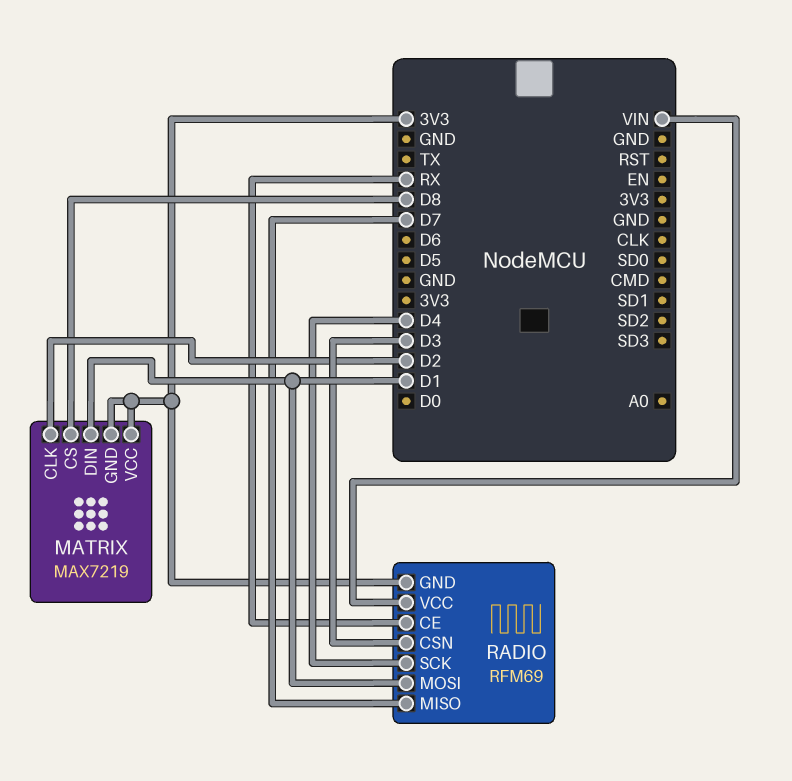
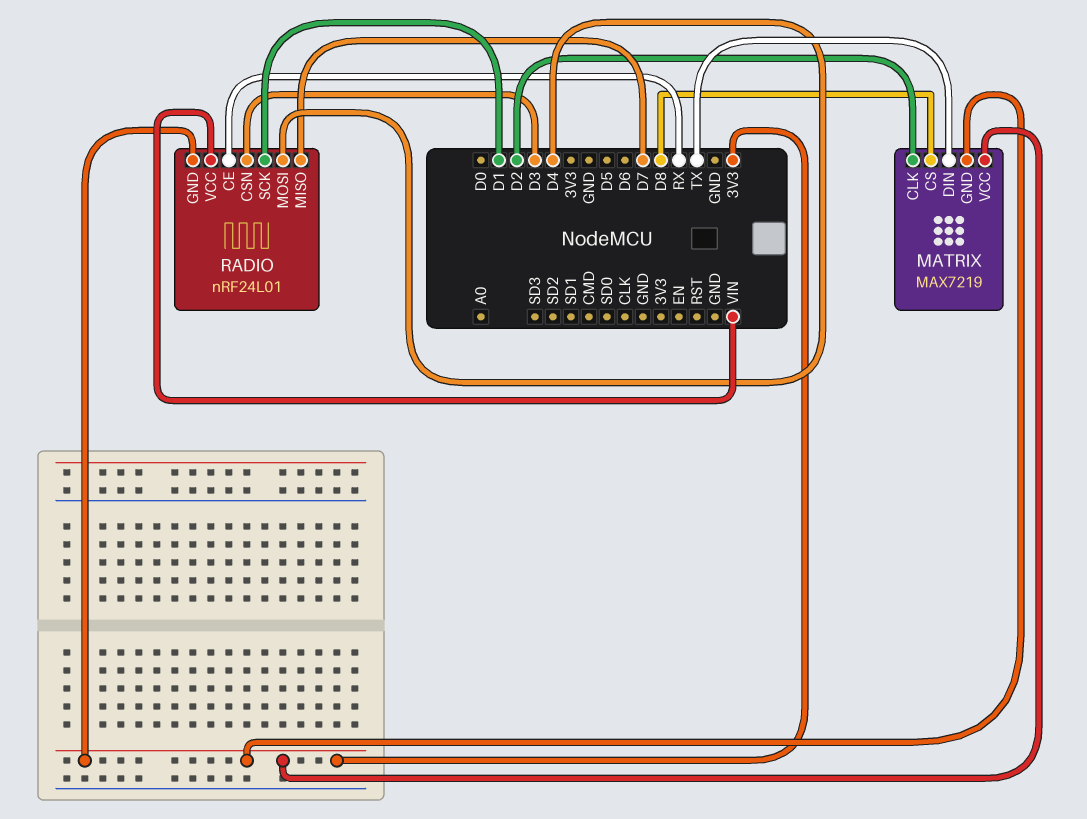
MATRIX pin DIN: D1 -> TX
RADIO: RFM69 -> nRF24L01
RADIO pin MOSI: D1 -> D4
RADIO pin SCK: D4 -> D1

